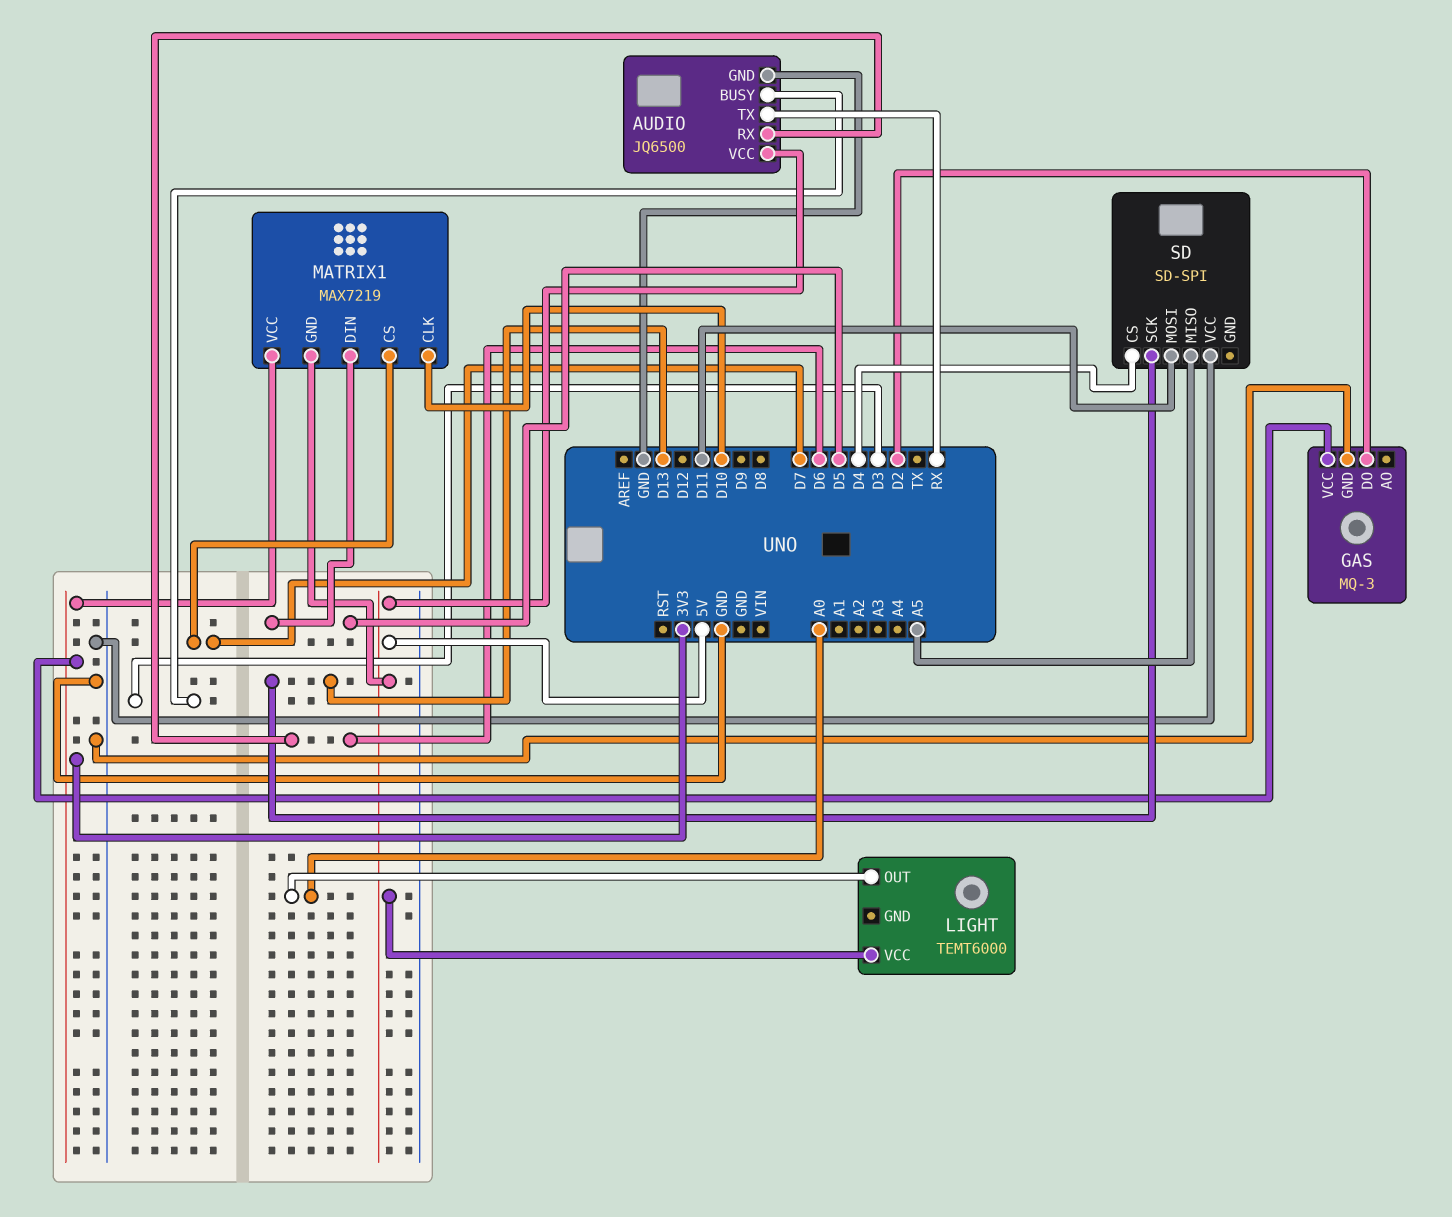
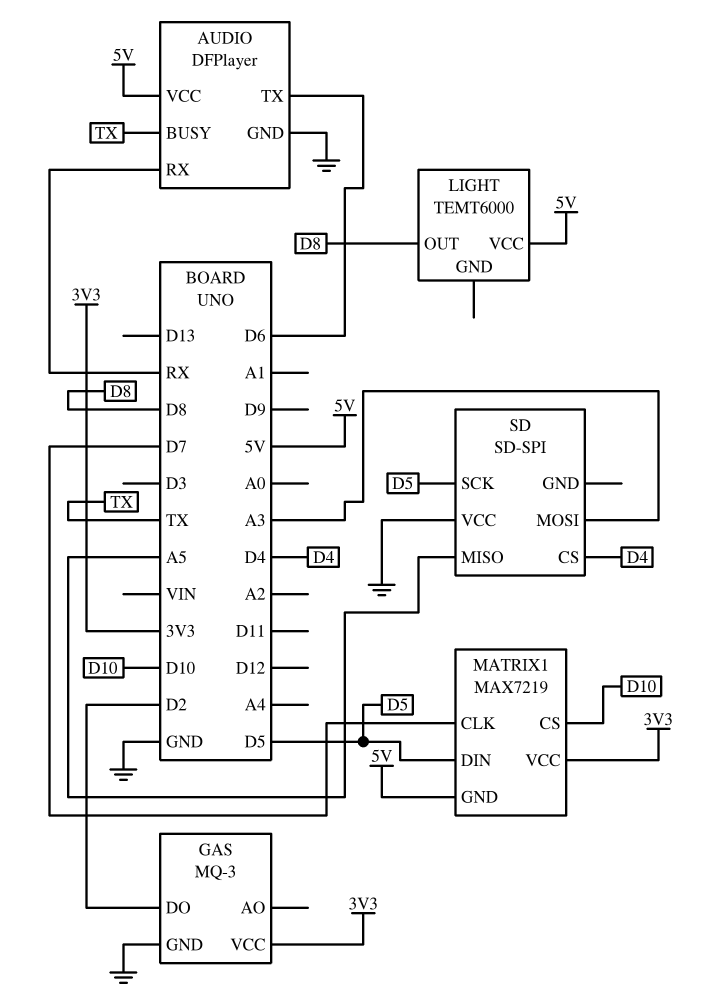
AUDIO: JQ6500 -> DFPlayer
AUDIO pin BUSY: D3 -> TX
AUDIO pin RX: D6 -> RX
AUDIO pin TX: RX -> D6
LIGHT pin OUT: A0 -> D8
MATRIX1 pin CLK: D10 -> D7
MATRIX1 pin CS: D7 -> D10
SD pin MOSI: D11 -> A3
SD pin SCK: D13 -> D5

